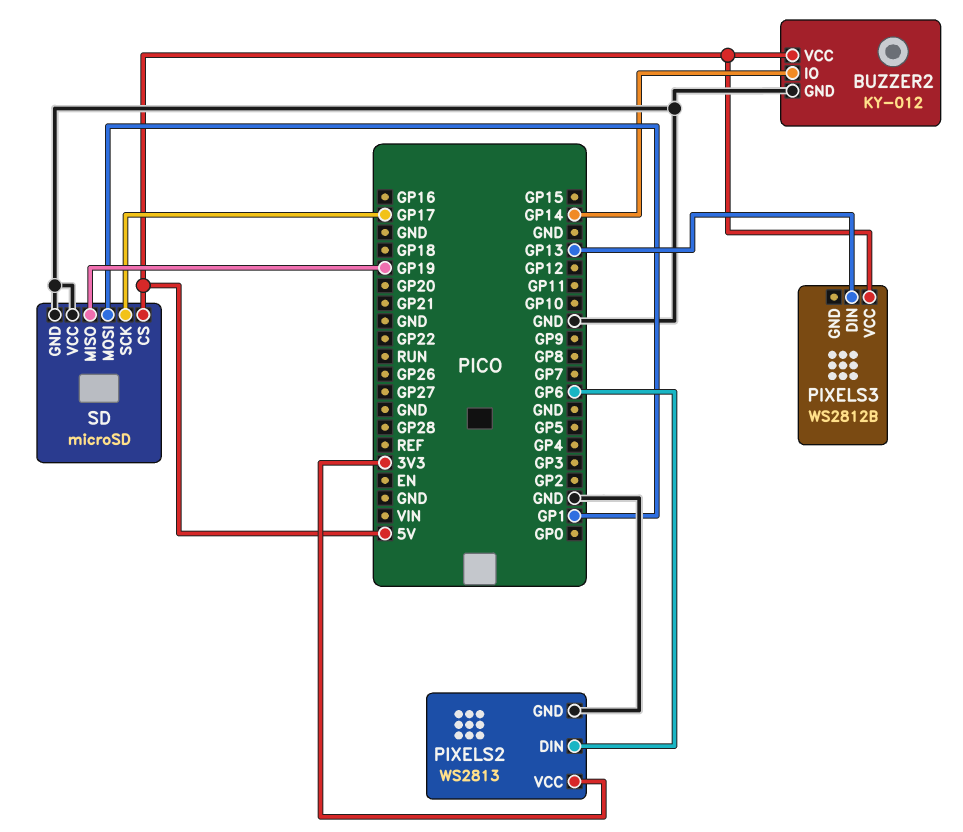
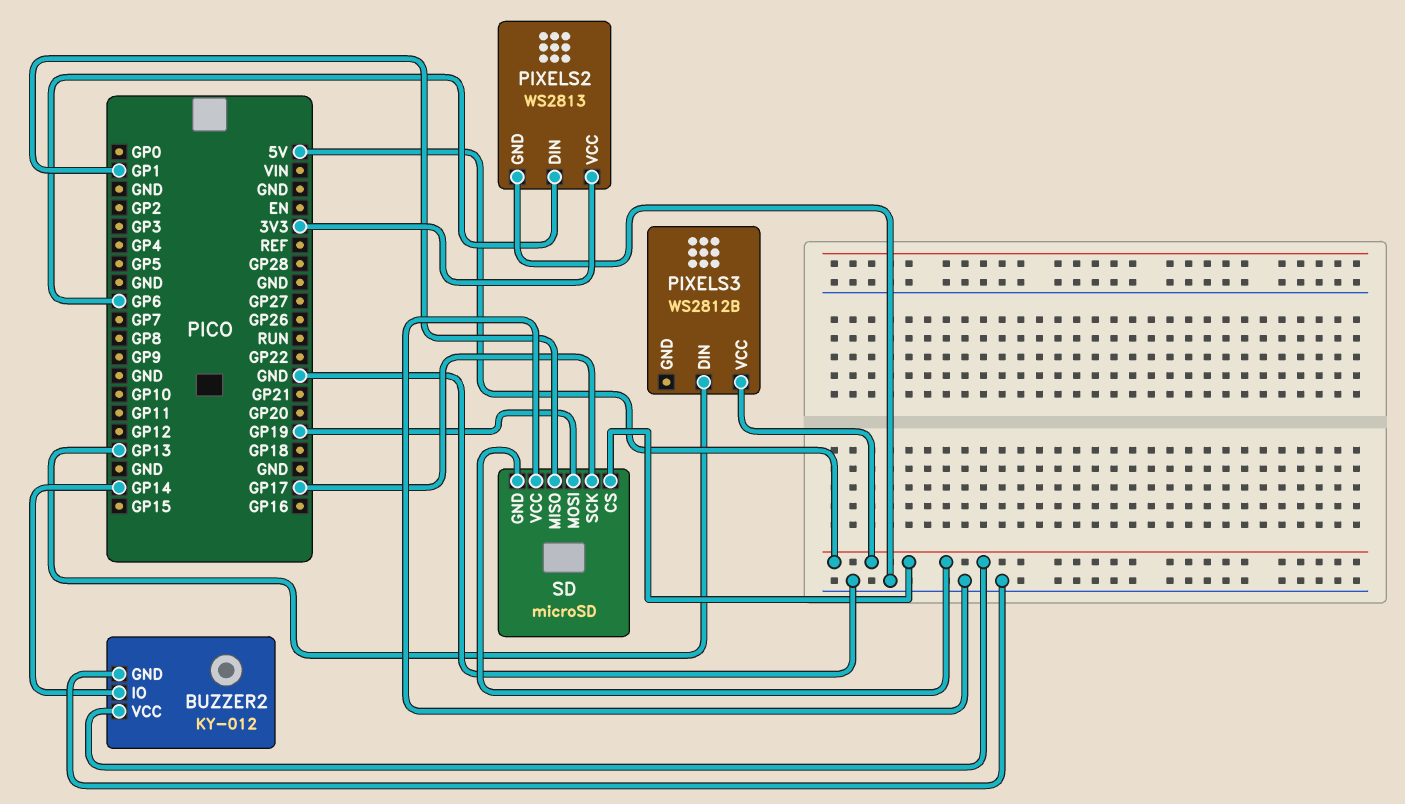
SD pin GND: GND -> 5V
SD pin MISO: GP19 -> GP1
SD pin MOSI: GP1 -> GP19

